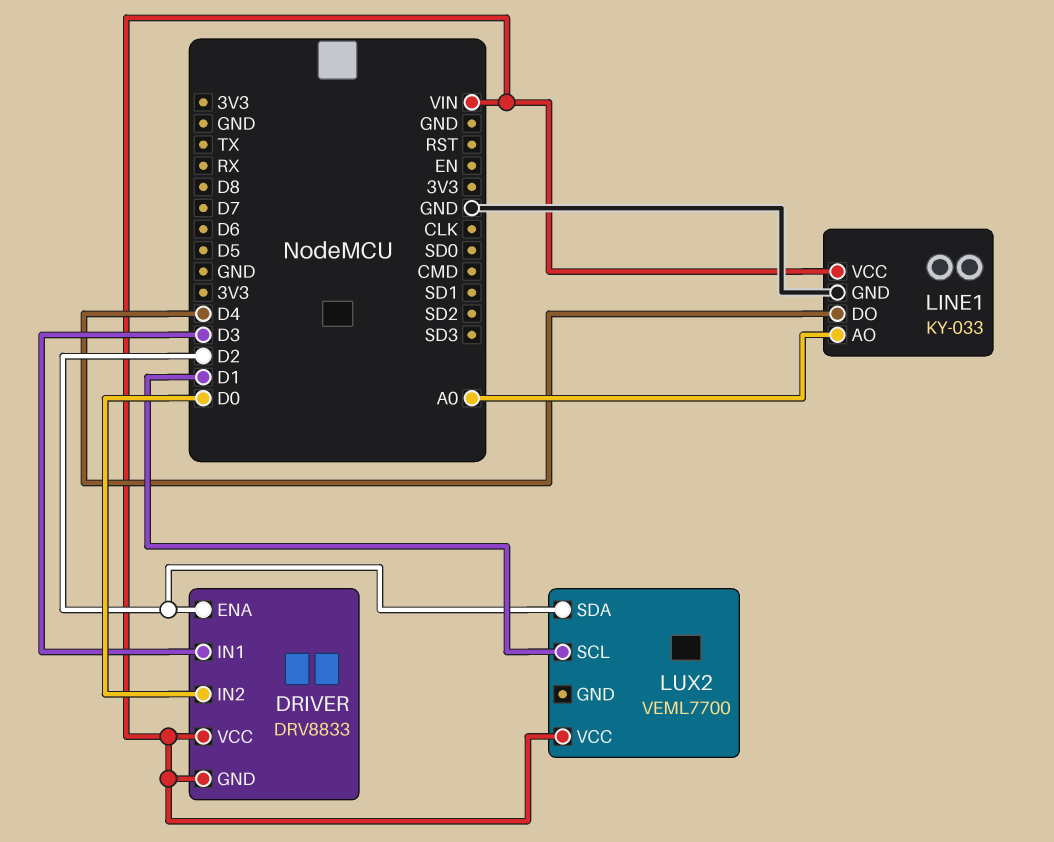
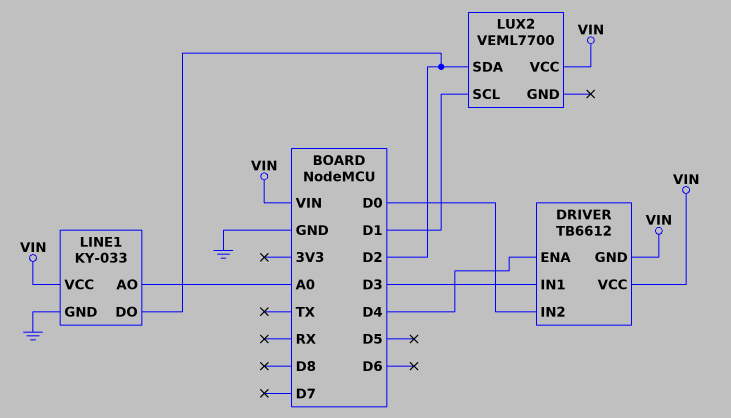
DRIVER: DRV8833 -> TB6612
DRIVER pin ENA: D2 -> D4
LINE1 pin DO: D4 -> D2

